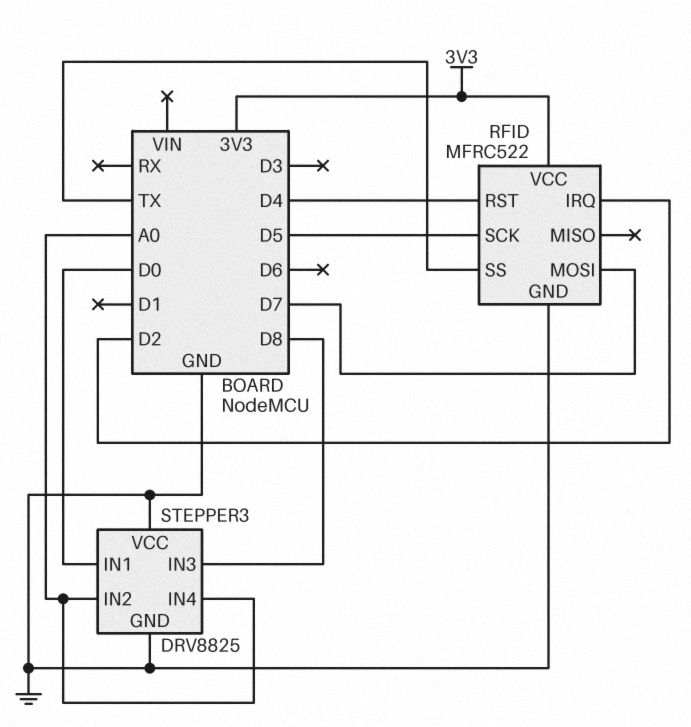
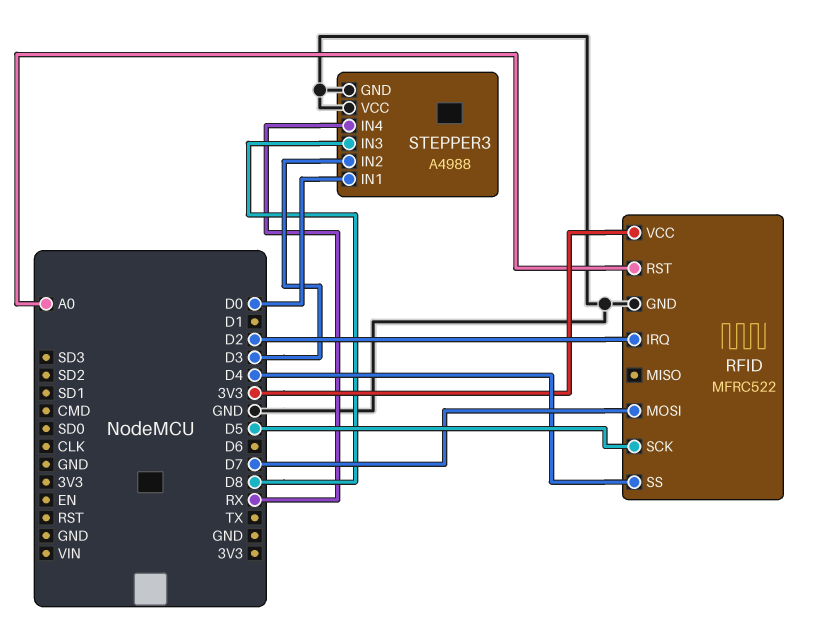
RFID pin RST: D4 -> A0
RFID pin SS: TX -> D4
STEPPER3: DRV8825 -> A4988
STEPPER3 pin IN2: A0 -> D3
STEPPER3 pin IN4: A0 -> RX

